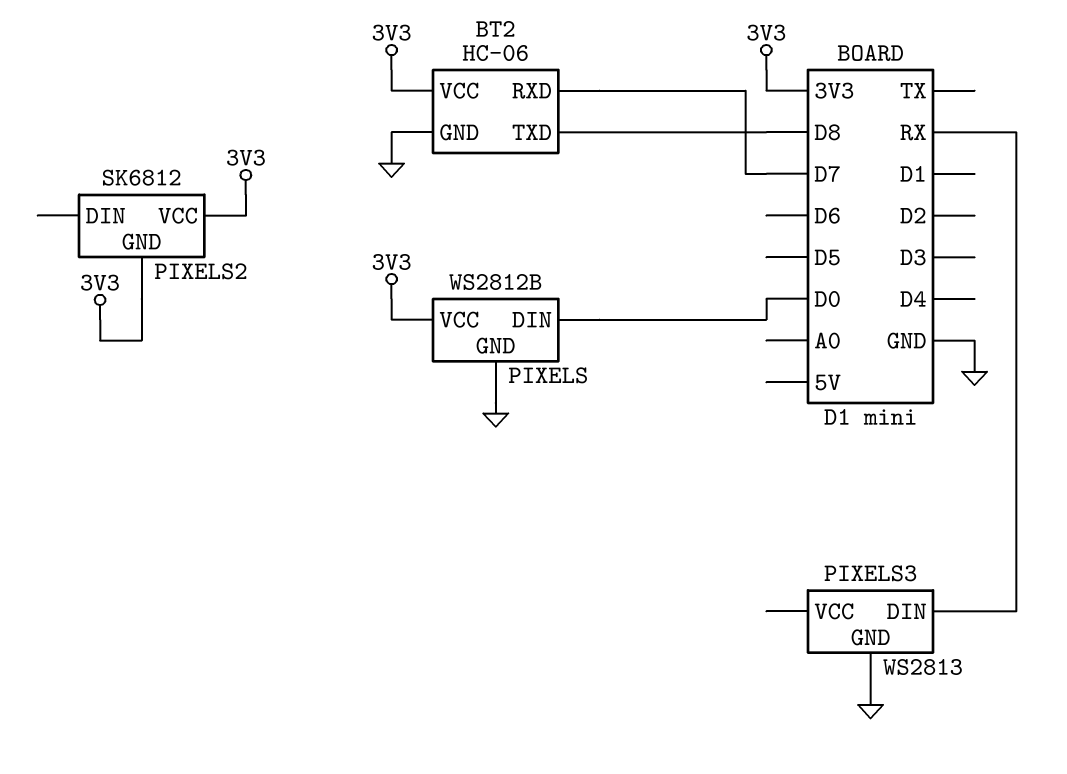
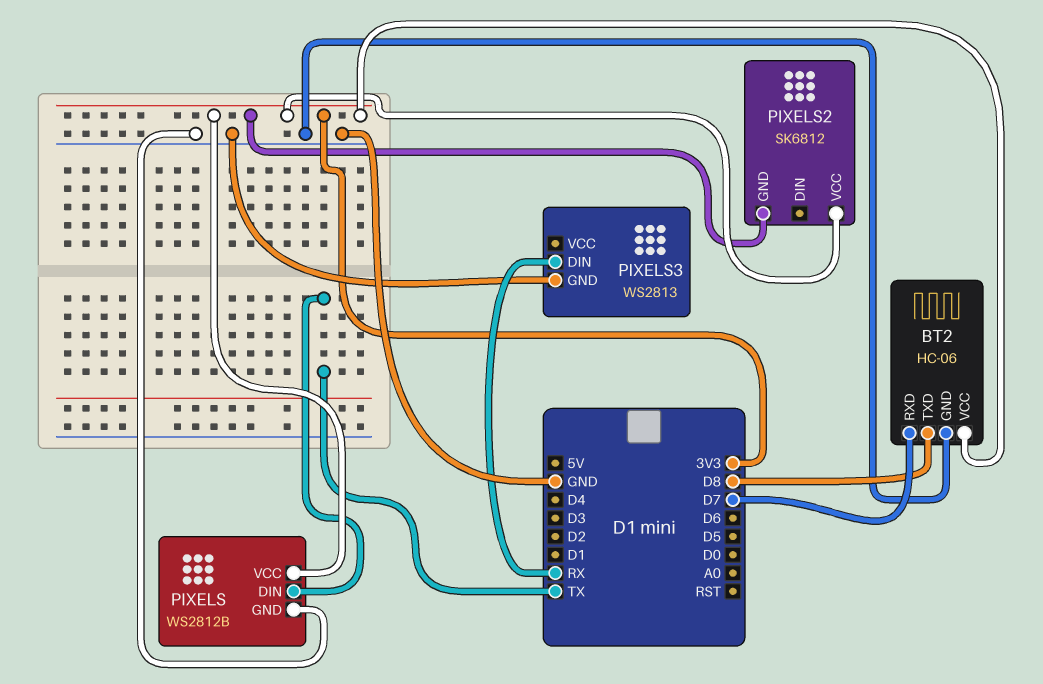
PIXELS pin DIN: D0 -> TX

